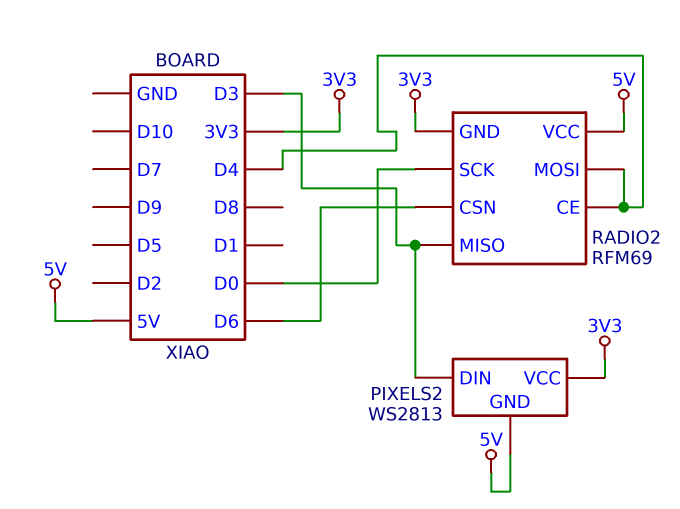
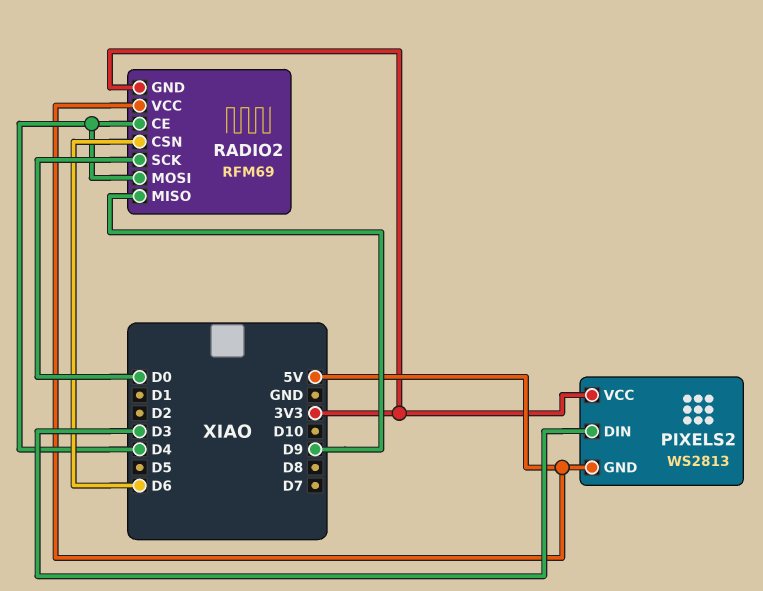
RADIO2 pin MISO: D3 -> D9

